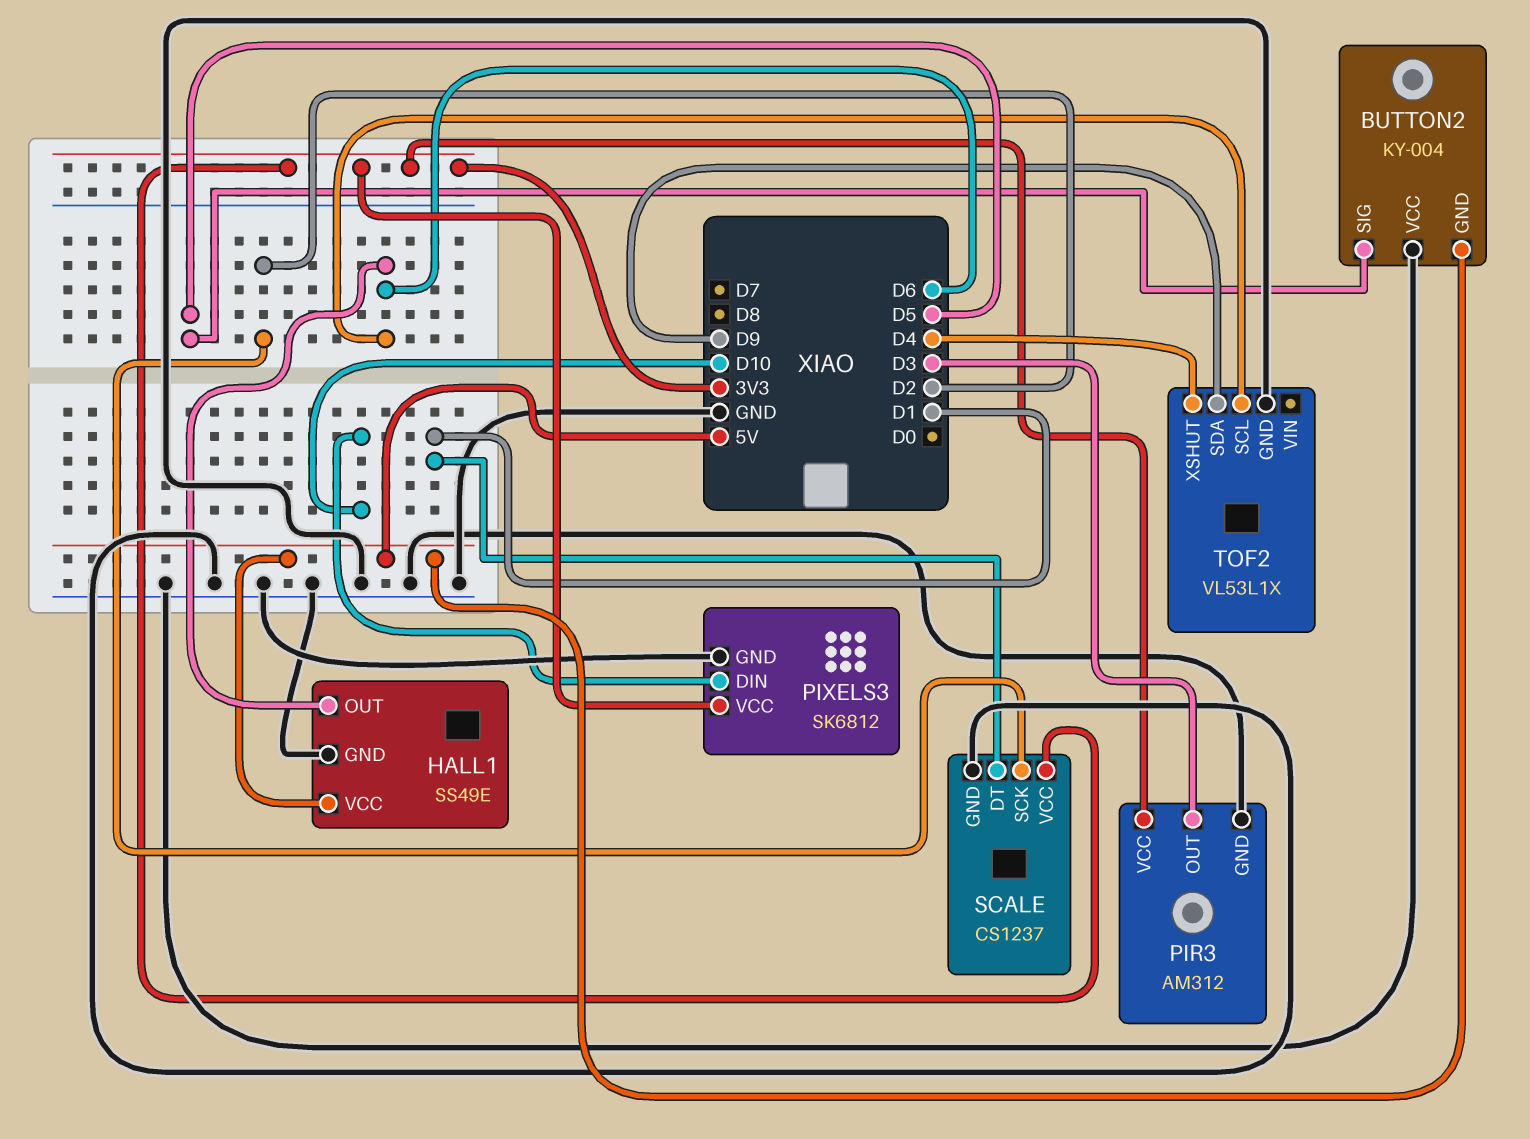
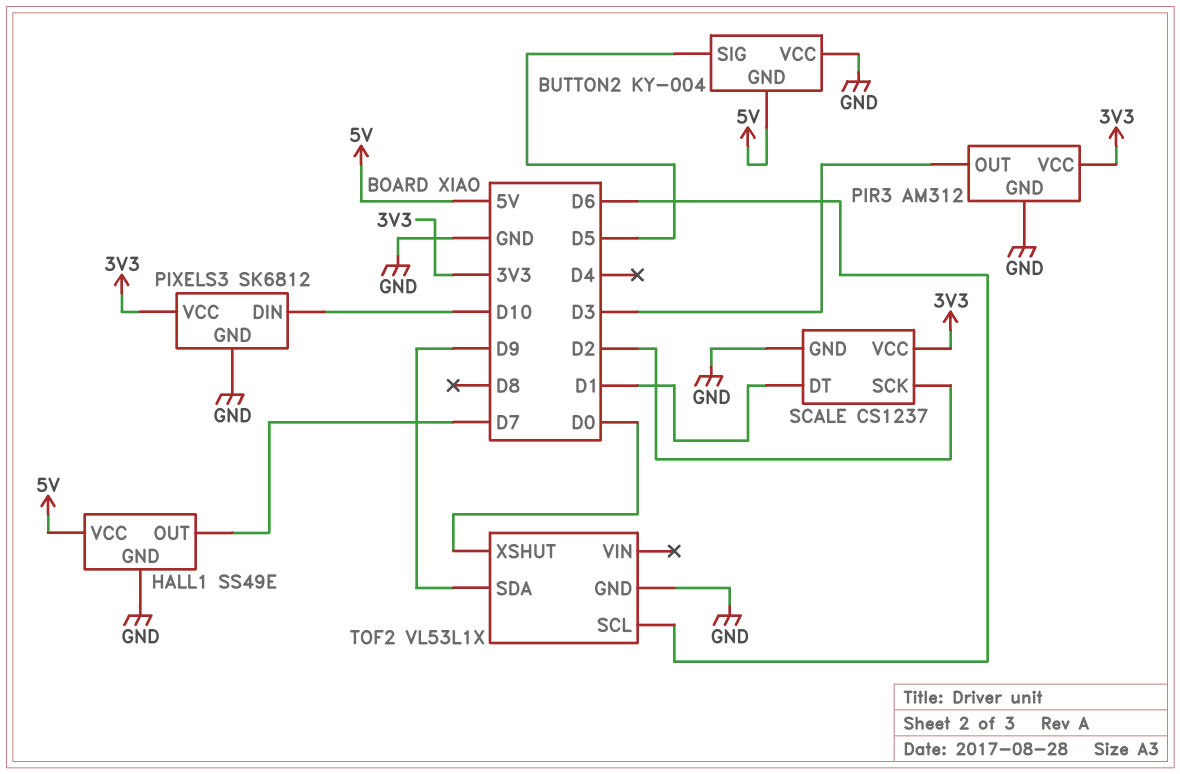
HALL1 pin OUT: D6 -> D7
TOF2 pin XSHUT: D4 -> D0

